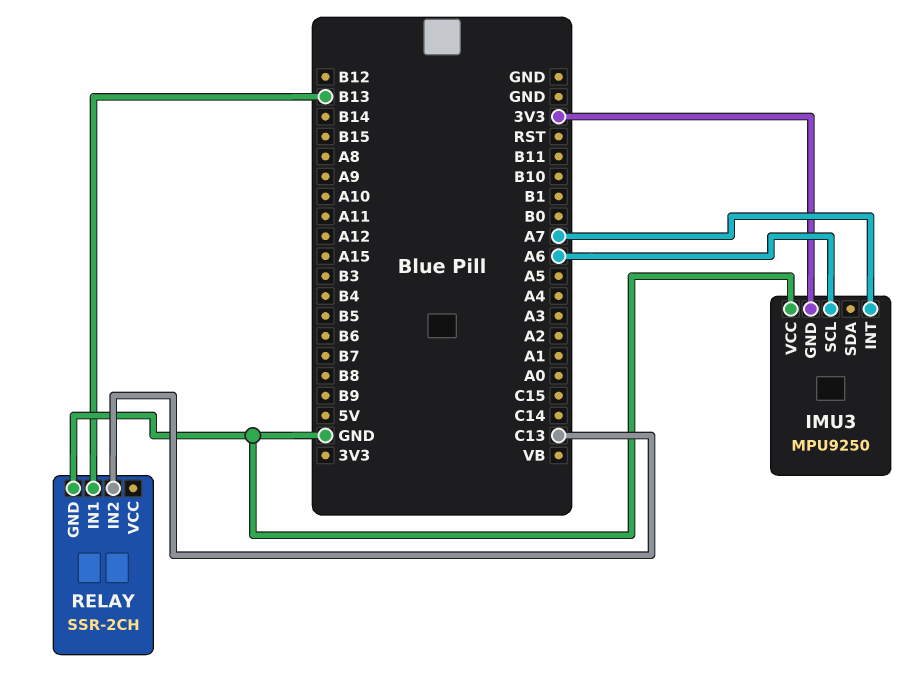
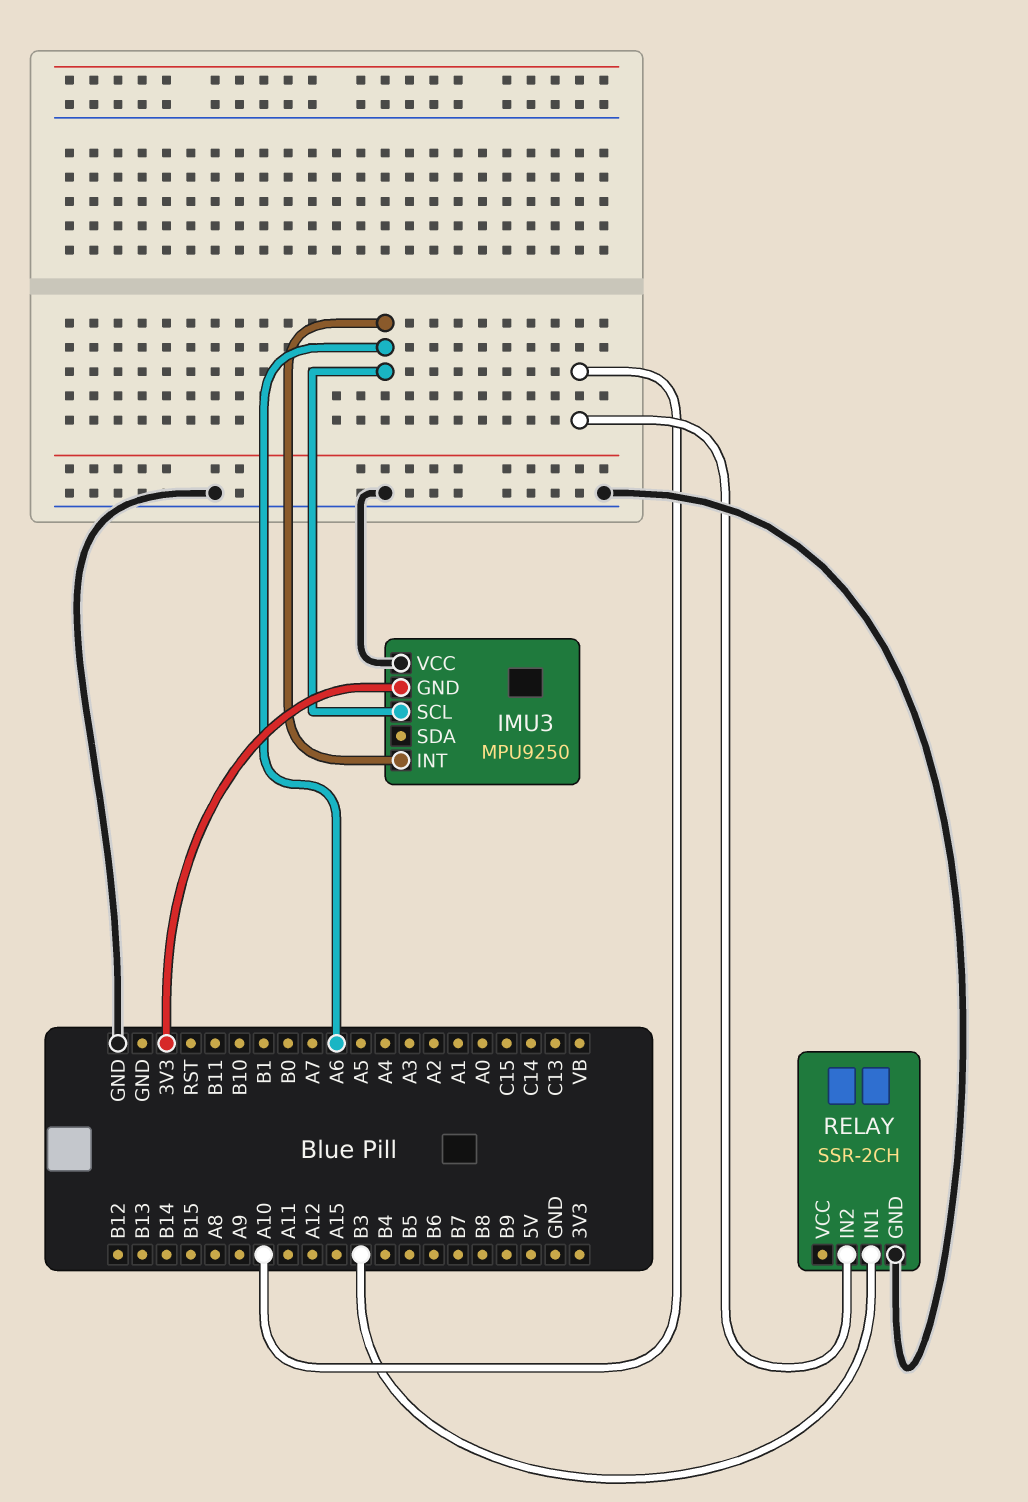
IMU3 pin INT: A7 -> A6
RELAY pin IN1: B13 -> B3
RELAY pin IN2: C13 -> A10

